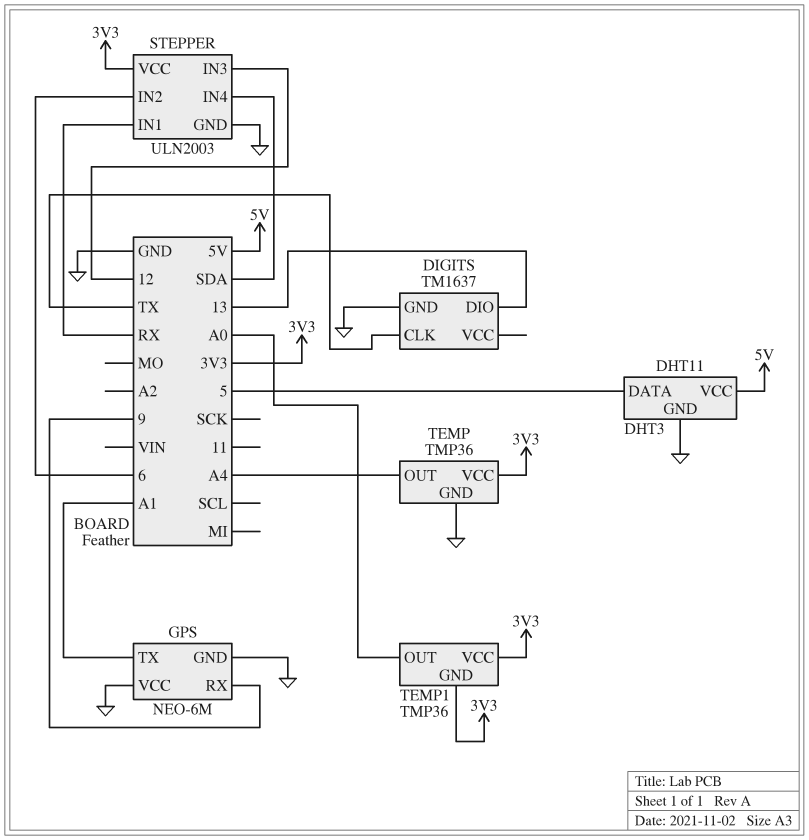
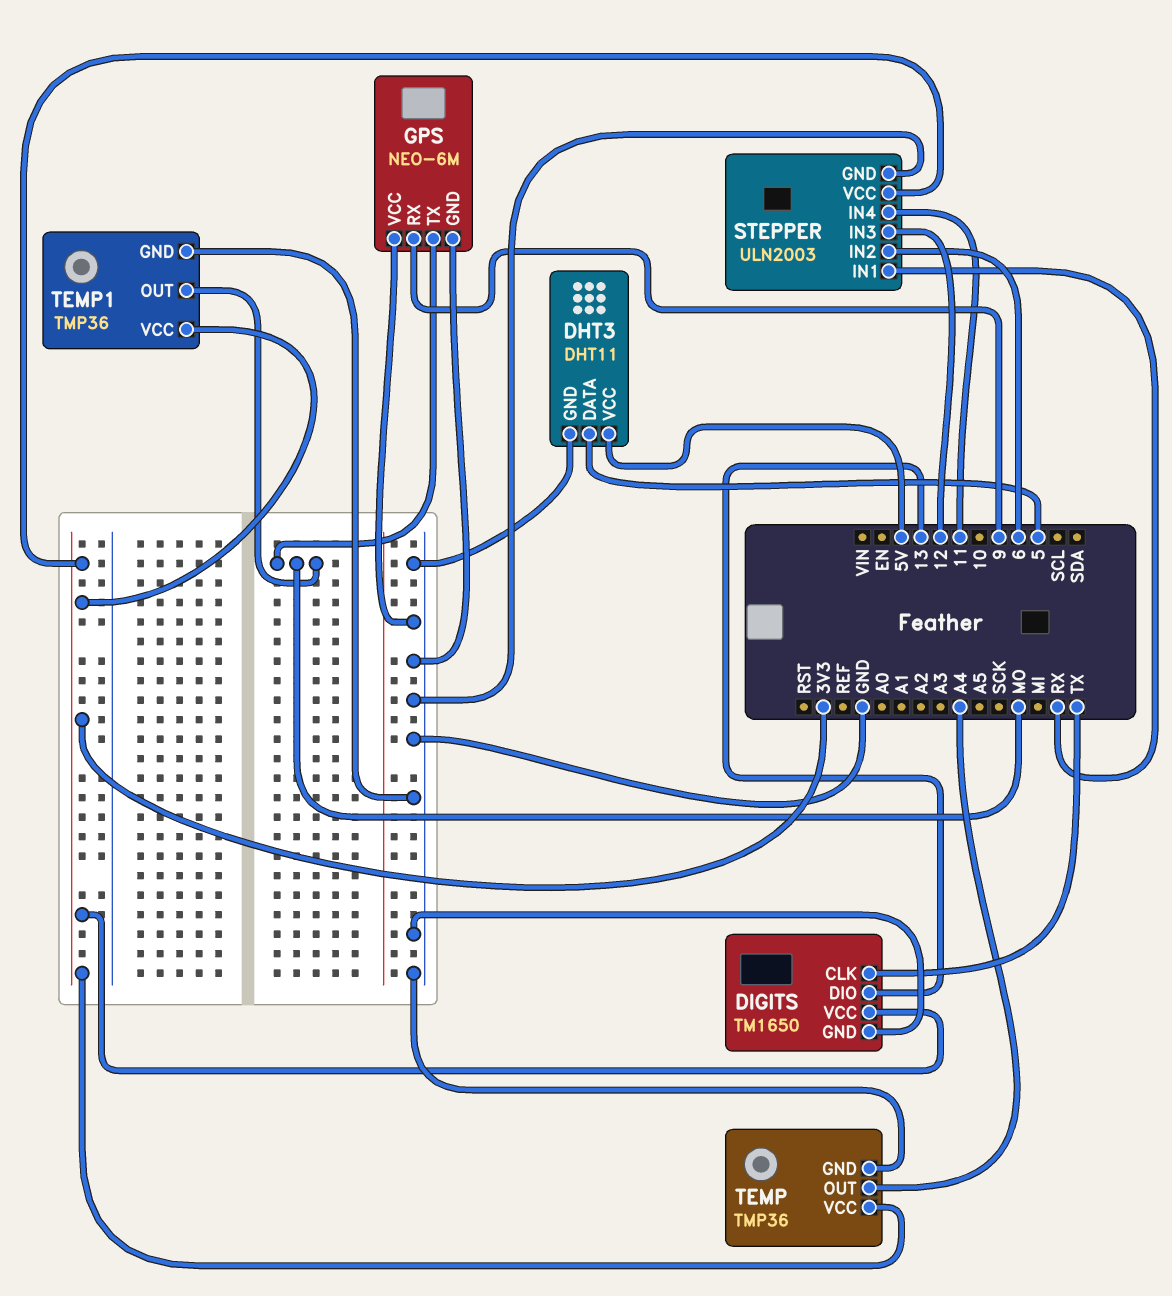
DIGITS: TM1637 -> TM1650
DIGITS pin VCC: none -> 3V3
GPS pin TX: A1 -> MO
STEPPER pin IN4: SDA -> 11
TEMP1 pin GND: 3V3 -> GND
TEMP1 pin OUT: A0 -> MO

